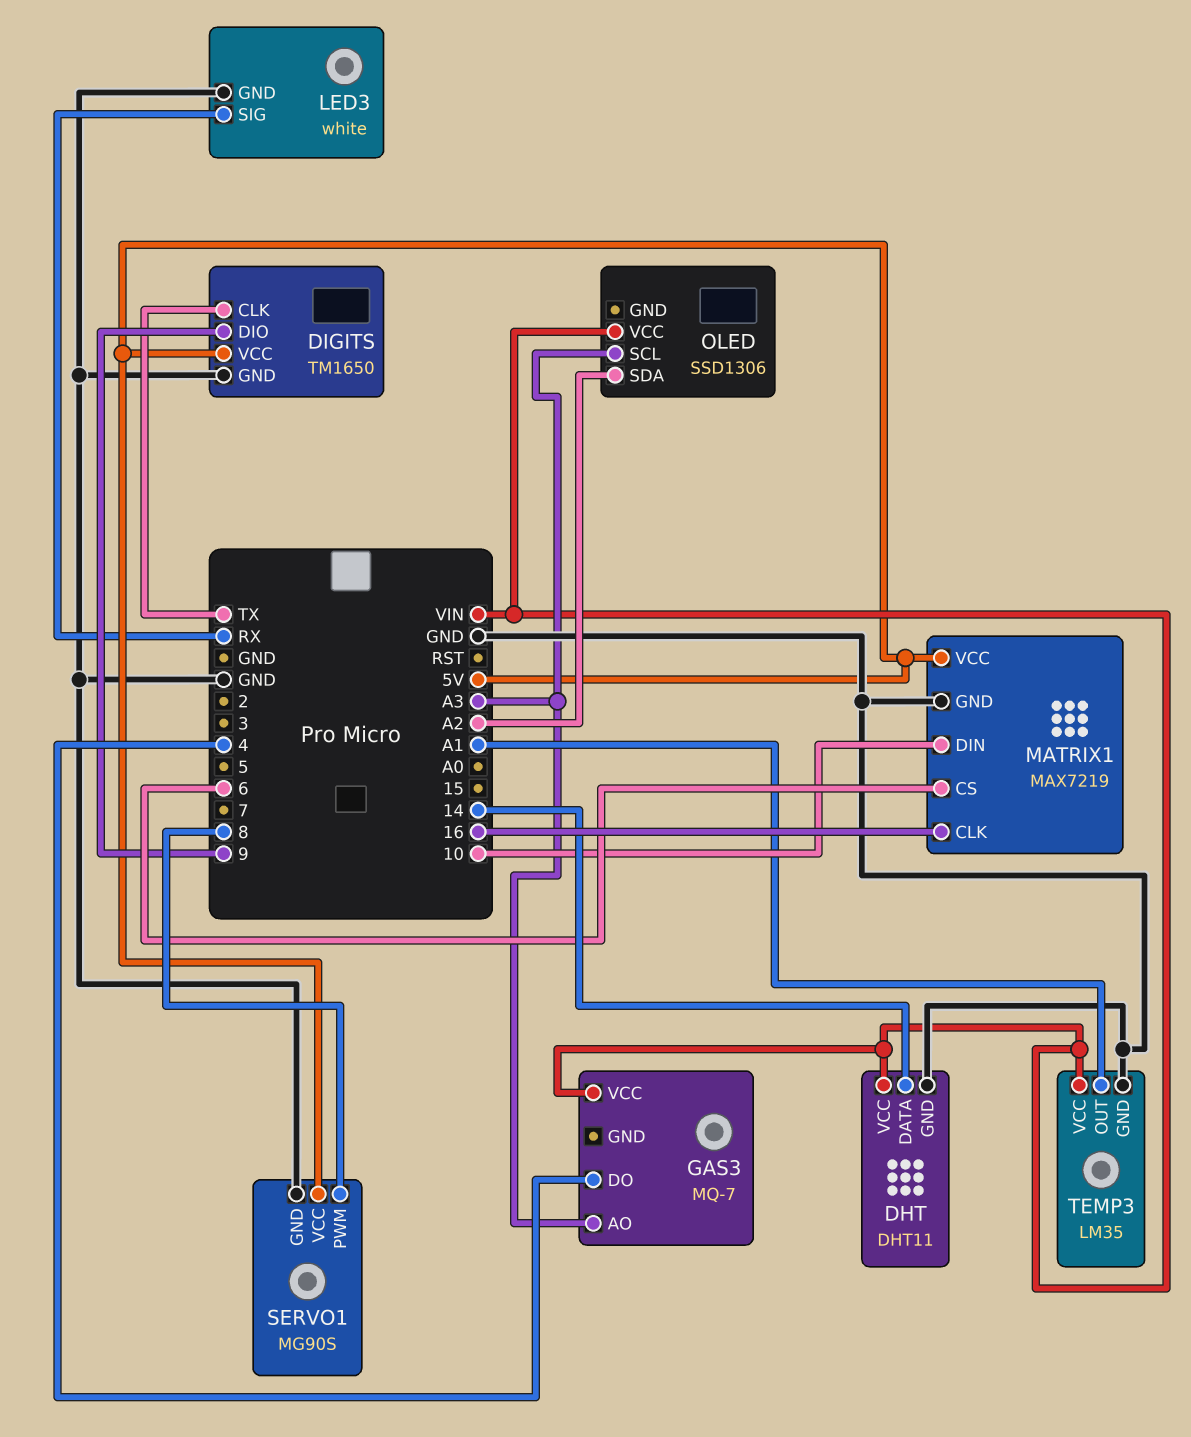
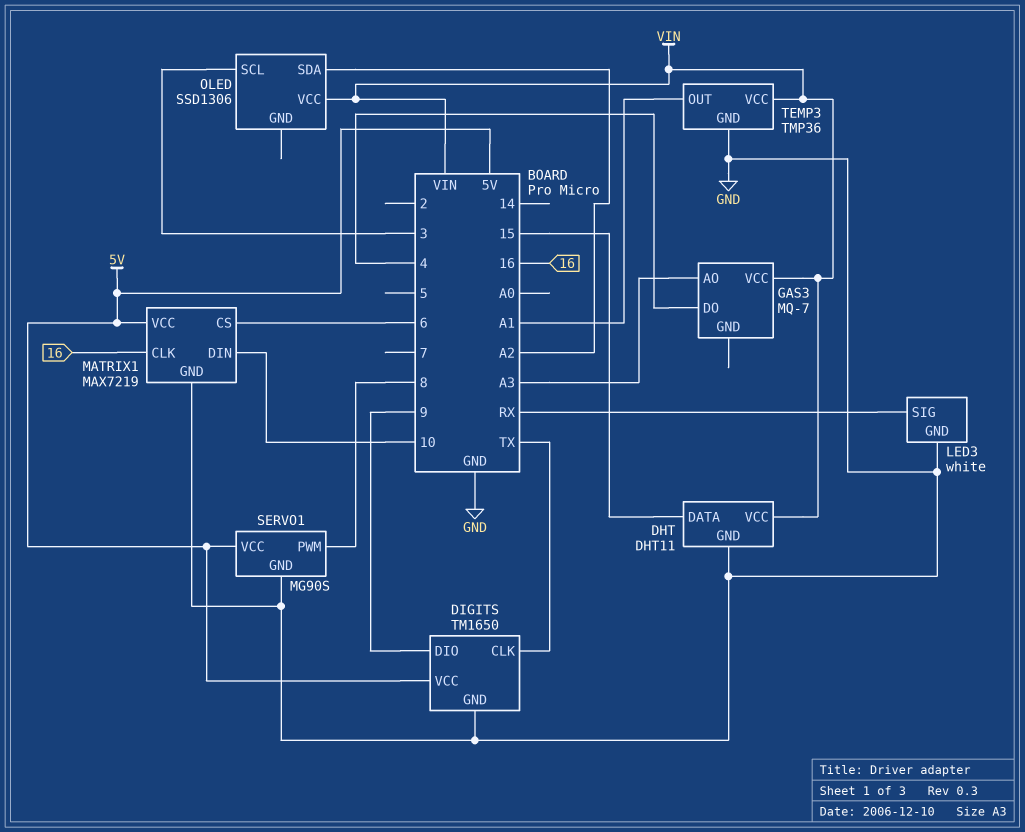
DHT pin DATA: 14 -> 15
OLED pin SCL: A3 -> 3
TEMP3: LM35 -> TMP36

